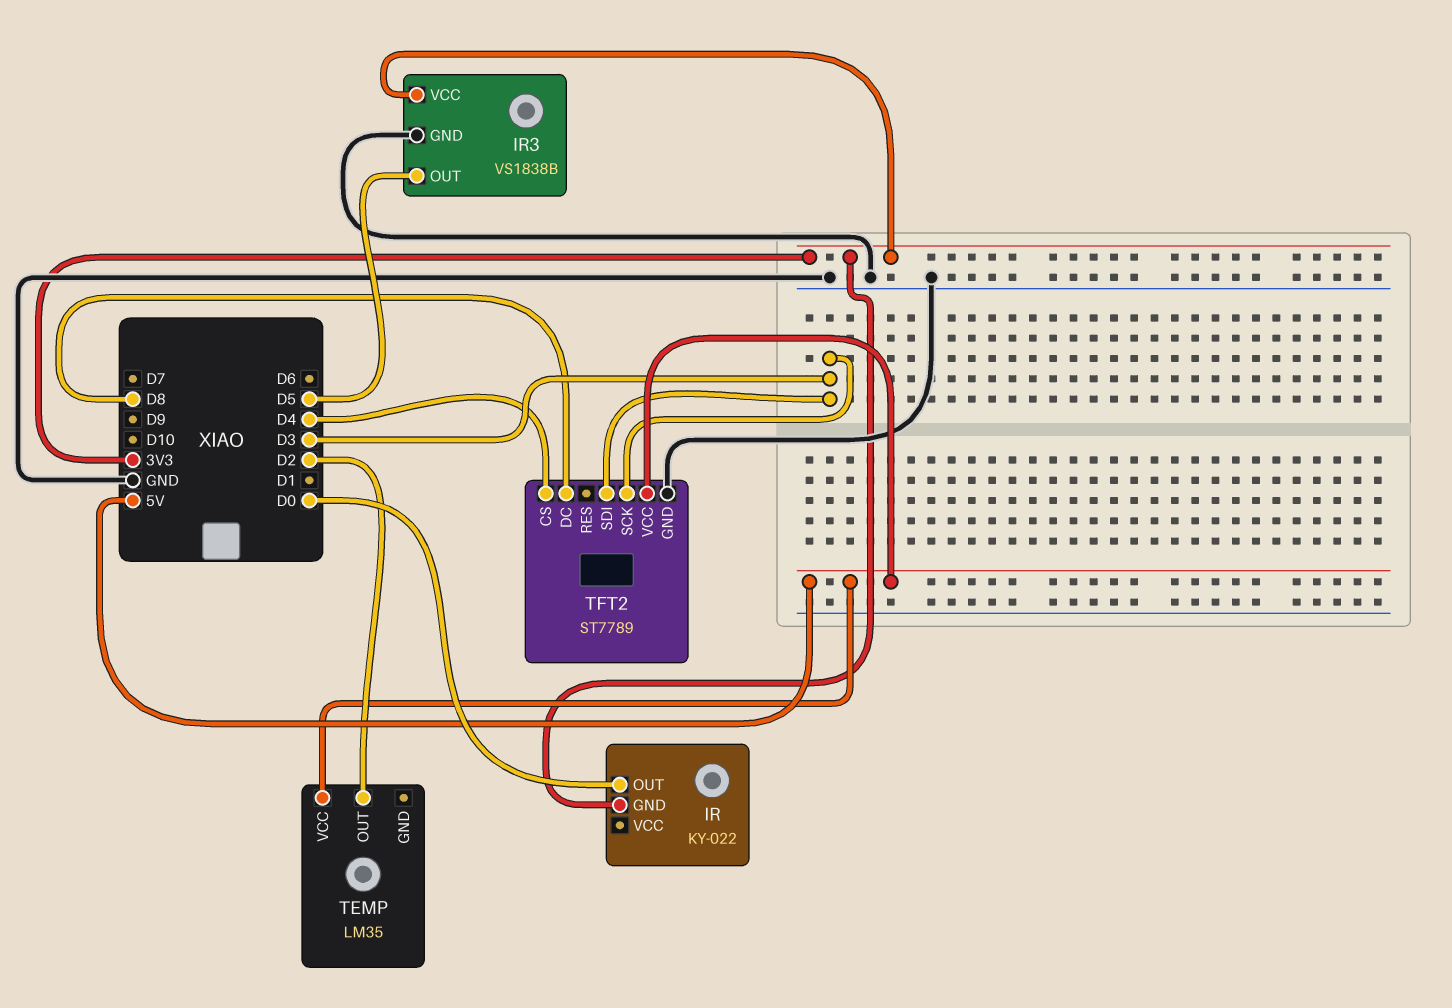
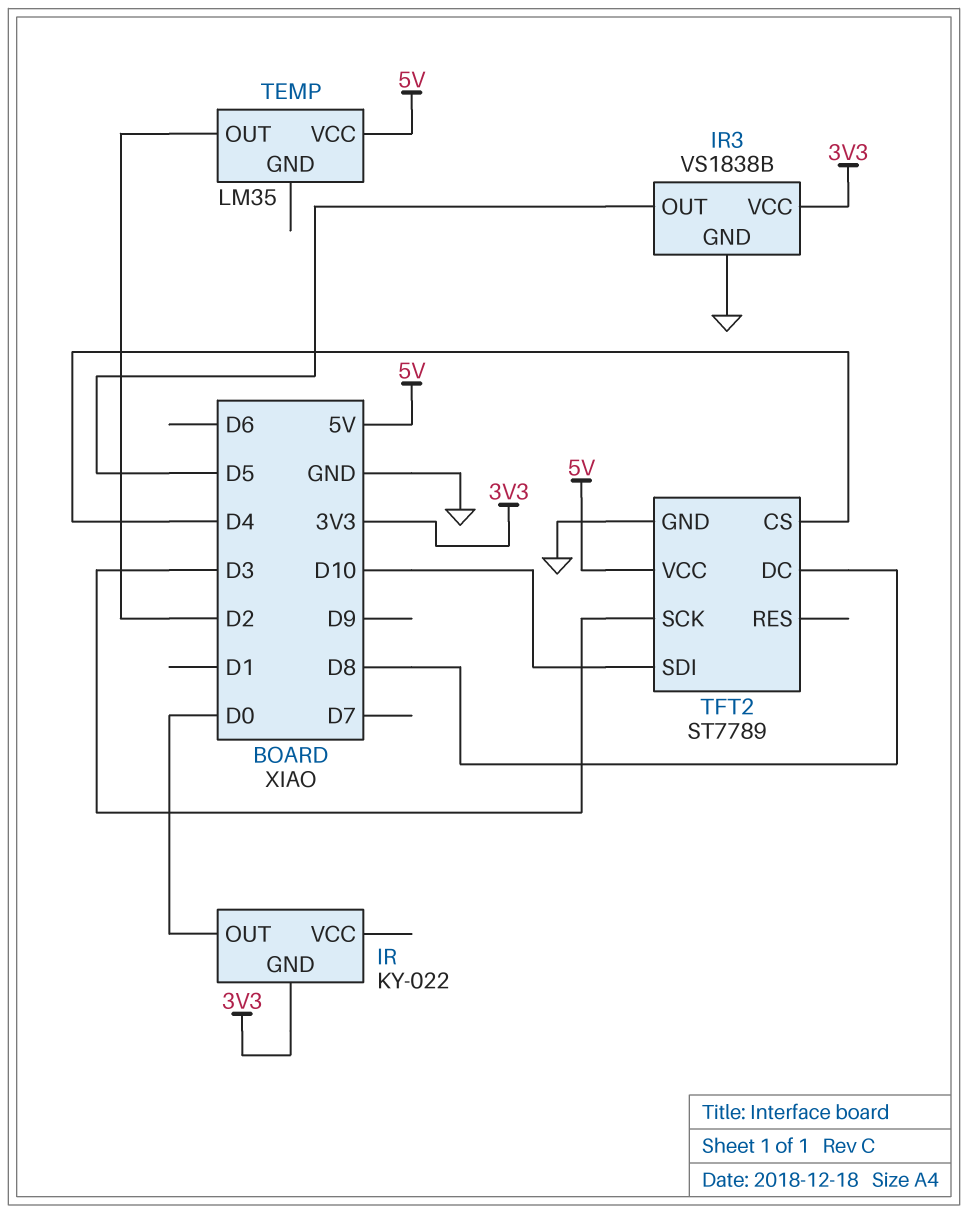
TFT2 pin SDI: D3 -> D10

